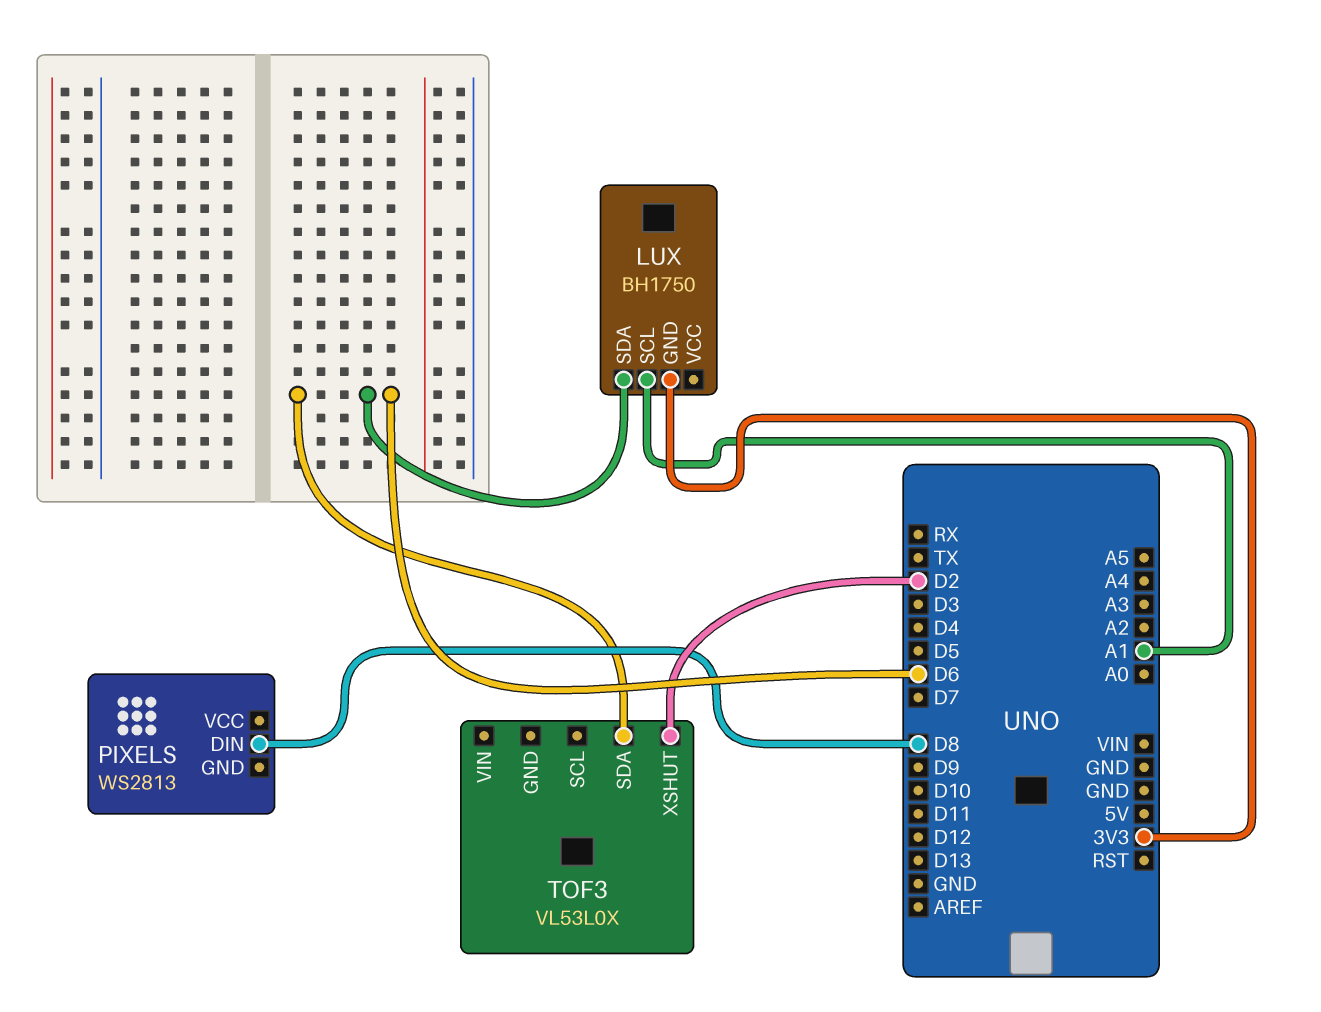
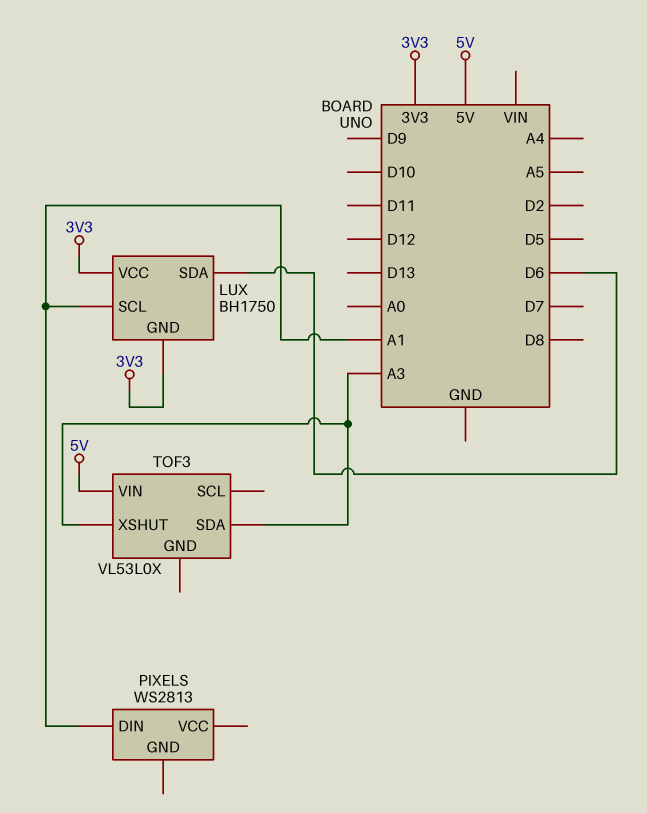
LUX pin VCC: none -> 3V3
PIXELS pin DIN: D8 -> A1
TOF3 pin SDA: D6 -> A3
TOF3 pin VIN: none -> 5V
TOF3 pin XSHUT: D2 -> A3

